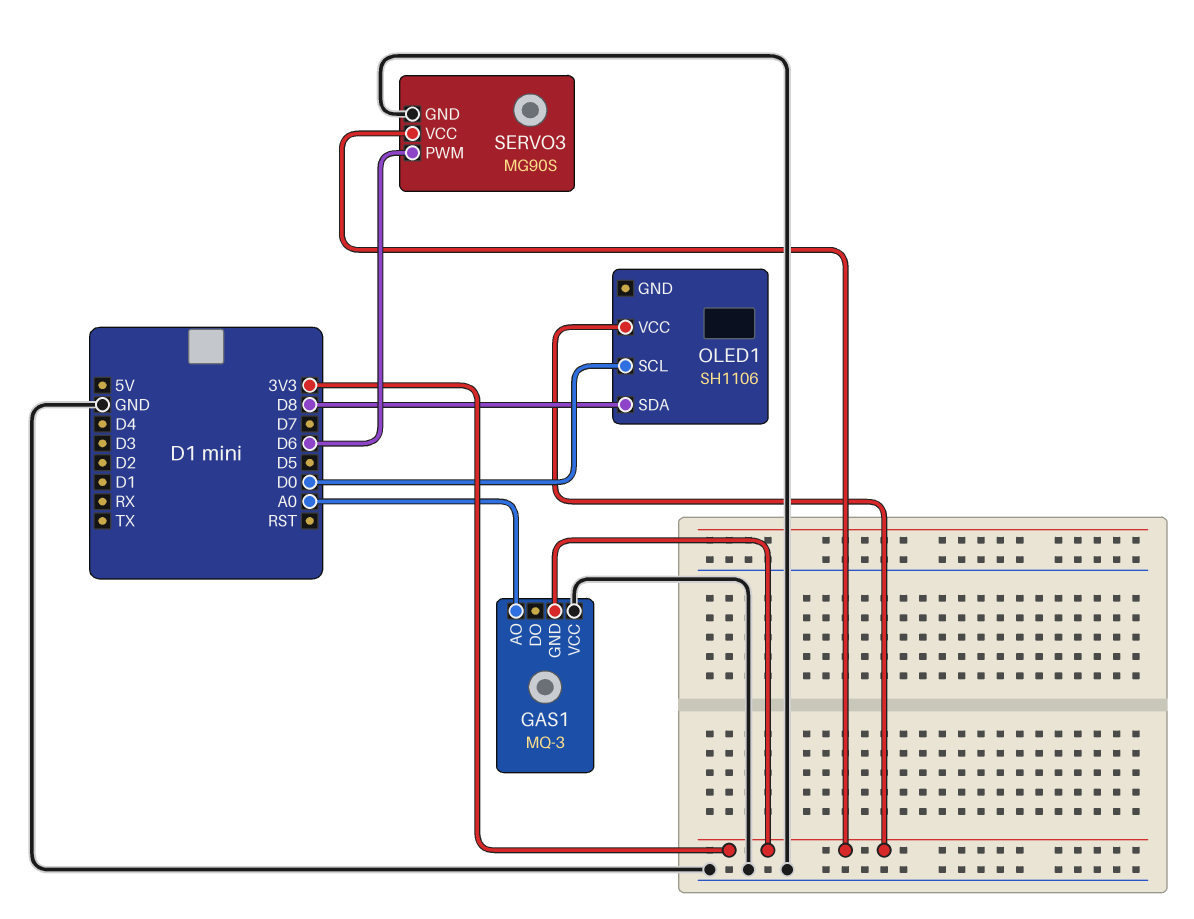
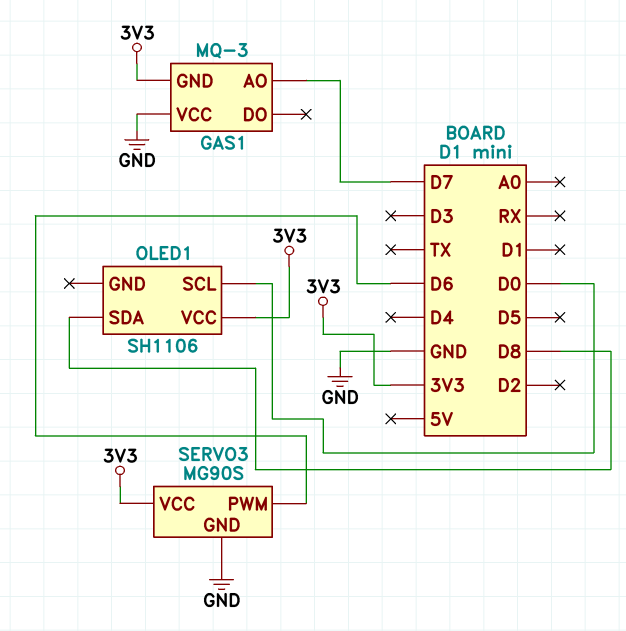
GAS1 pin AO: A0 -> D7

